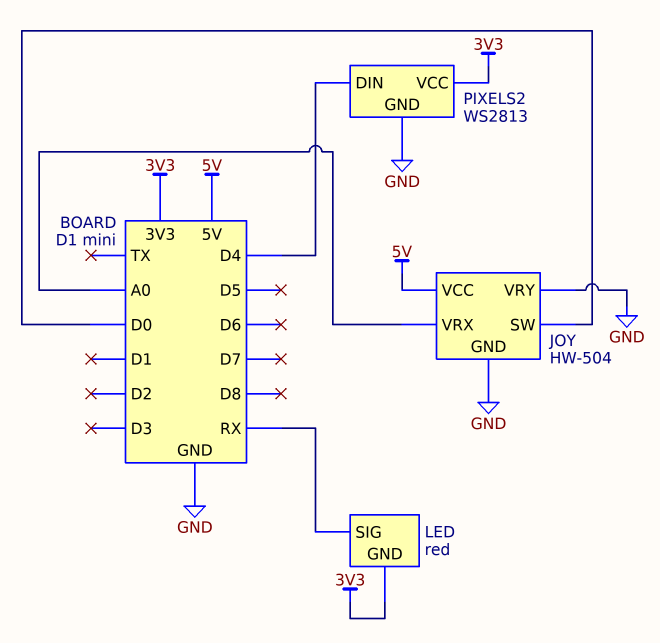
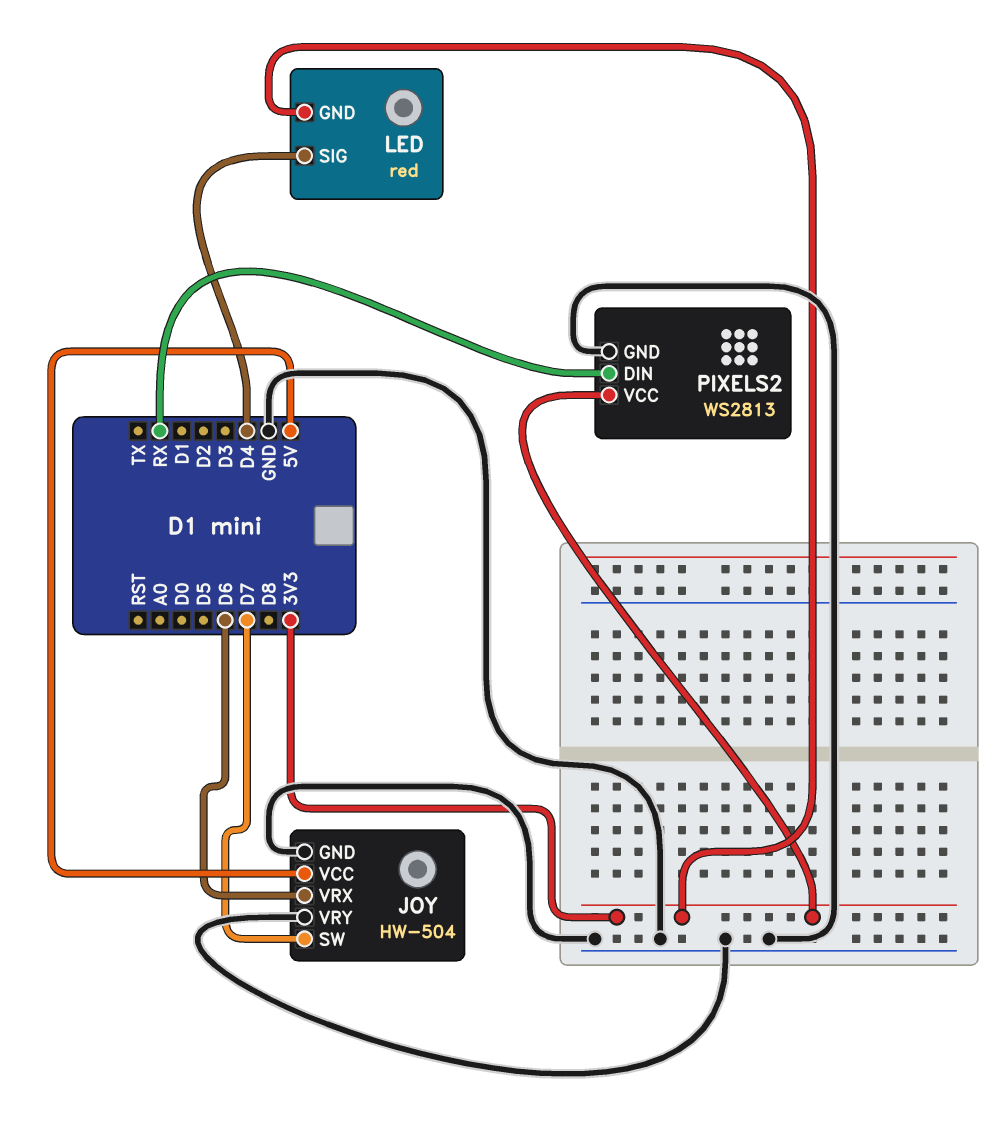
JOY pin SW: D0 -> D7
JOY pin VRX: A0 -> D6
LED pin SIG: RX -> D4
PIXELS2 pin DIN: D4 -> RX

